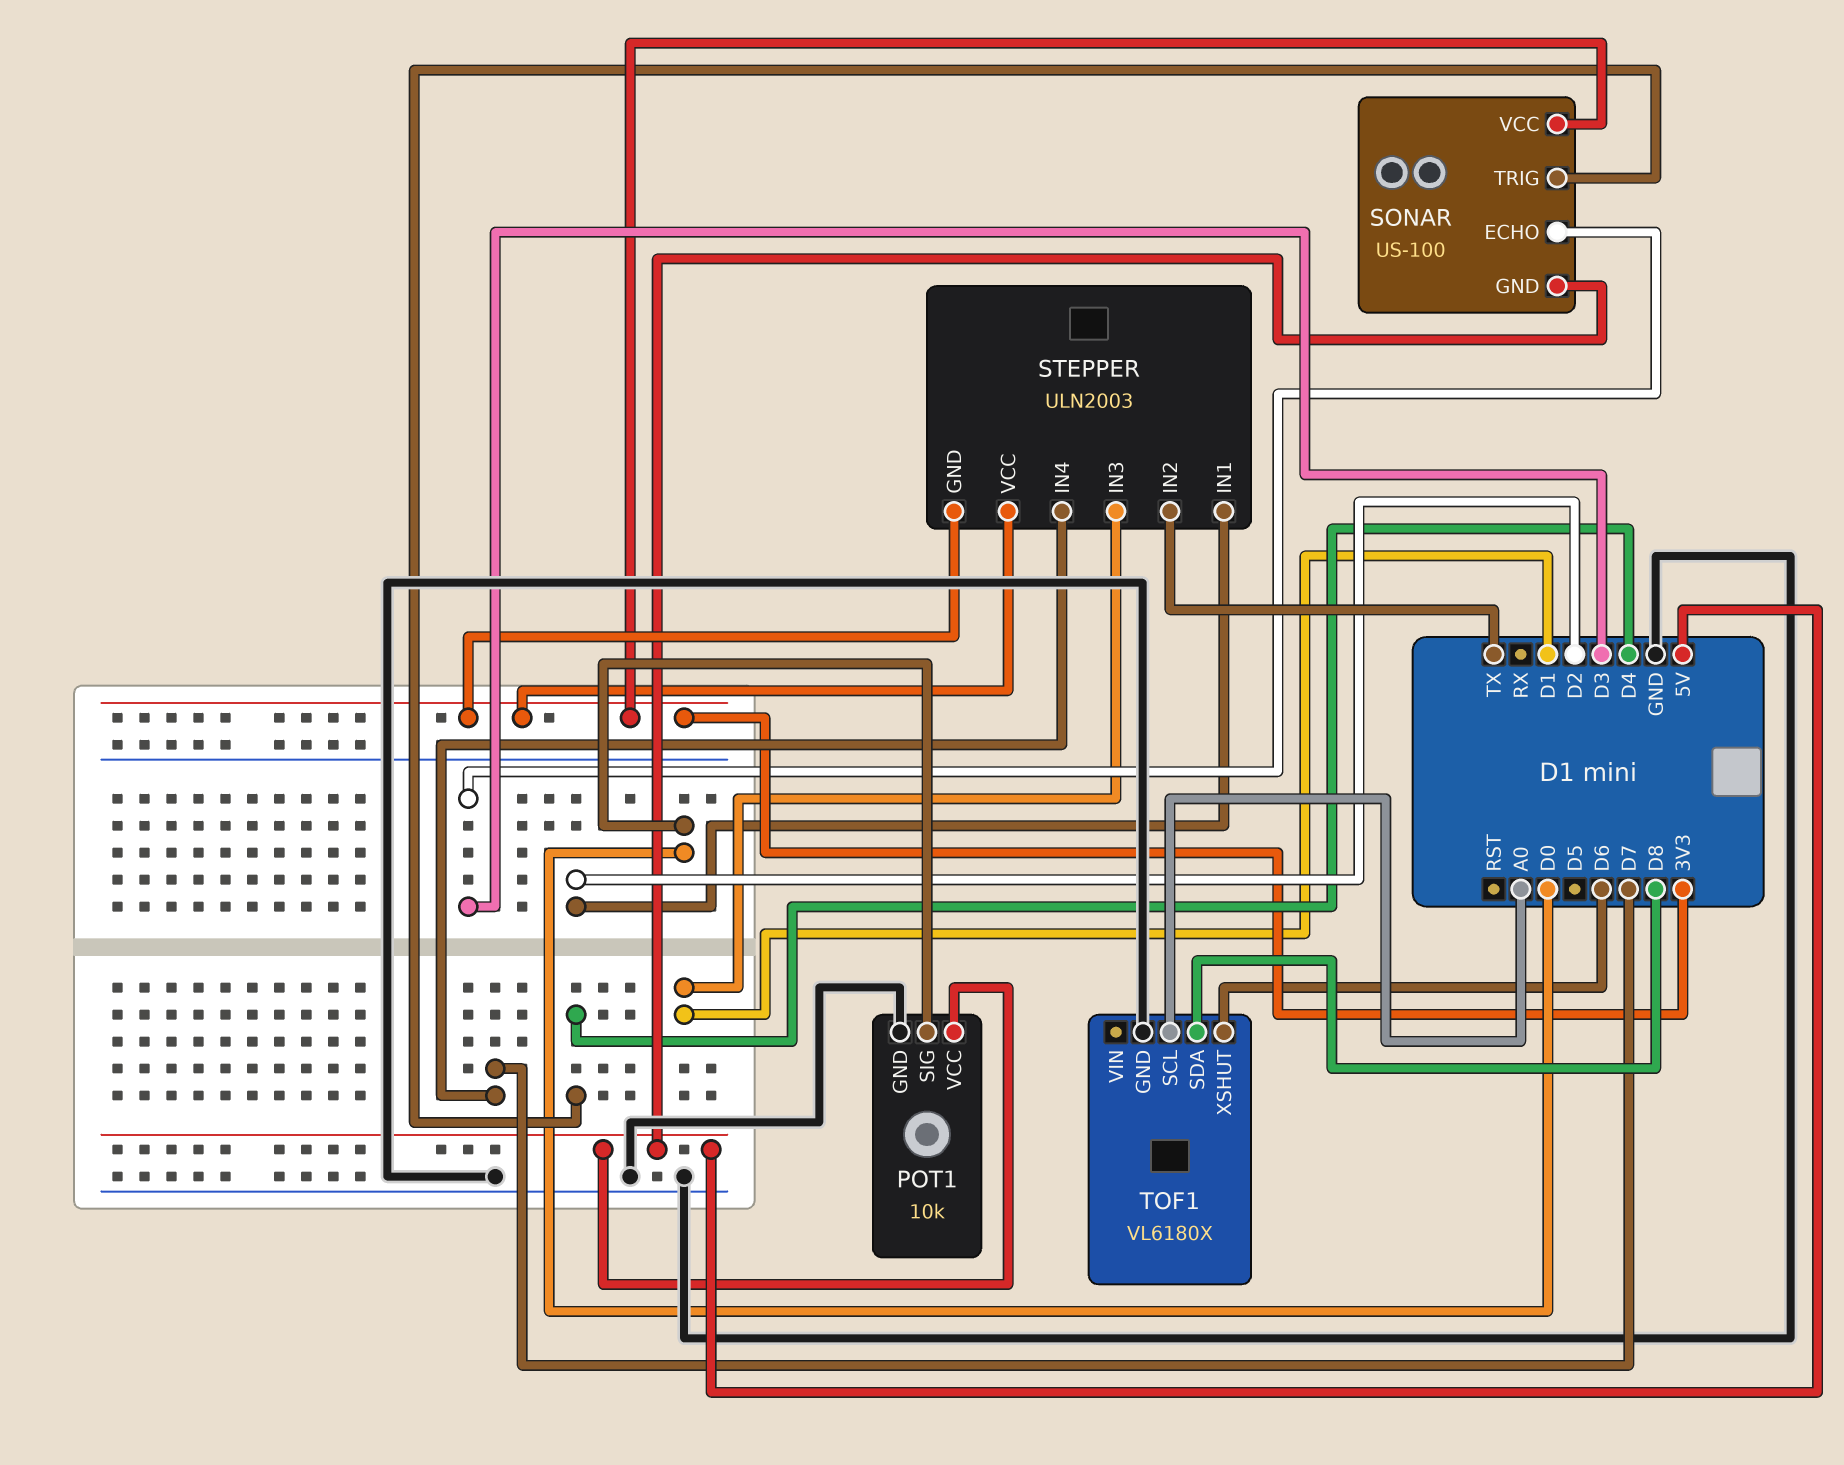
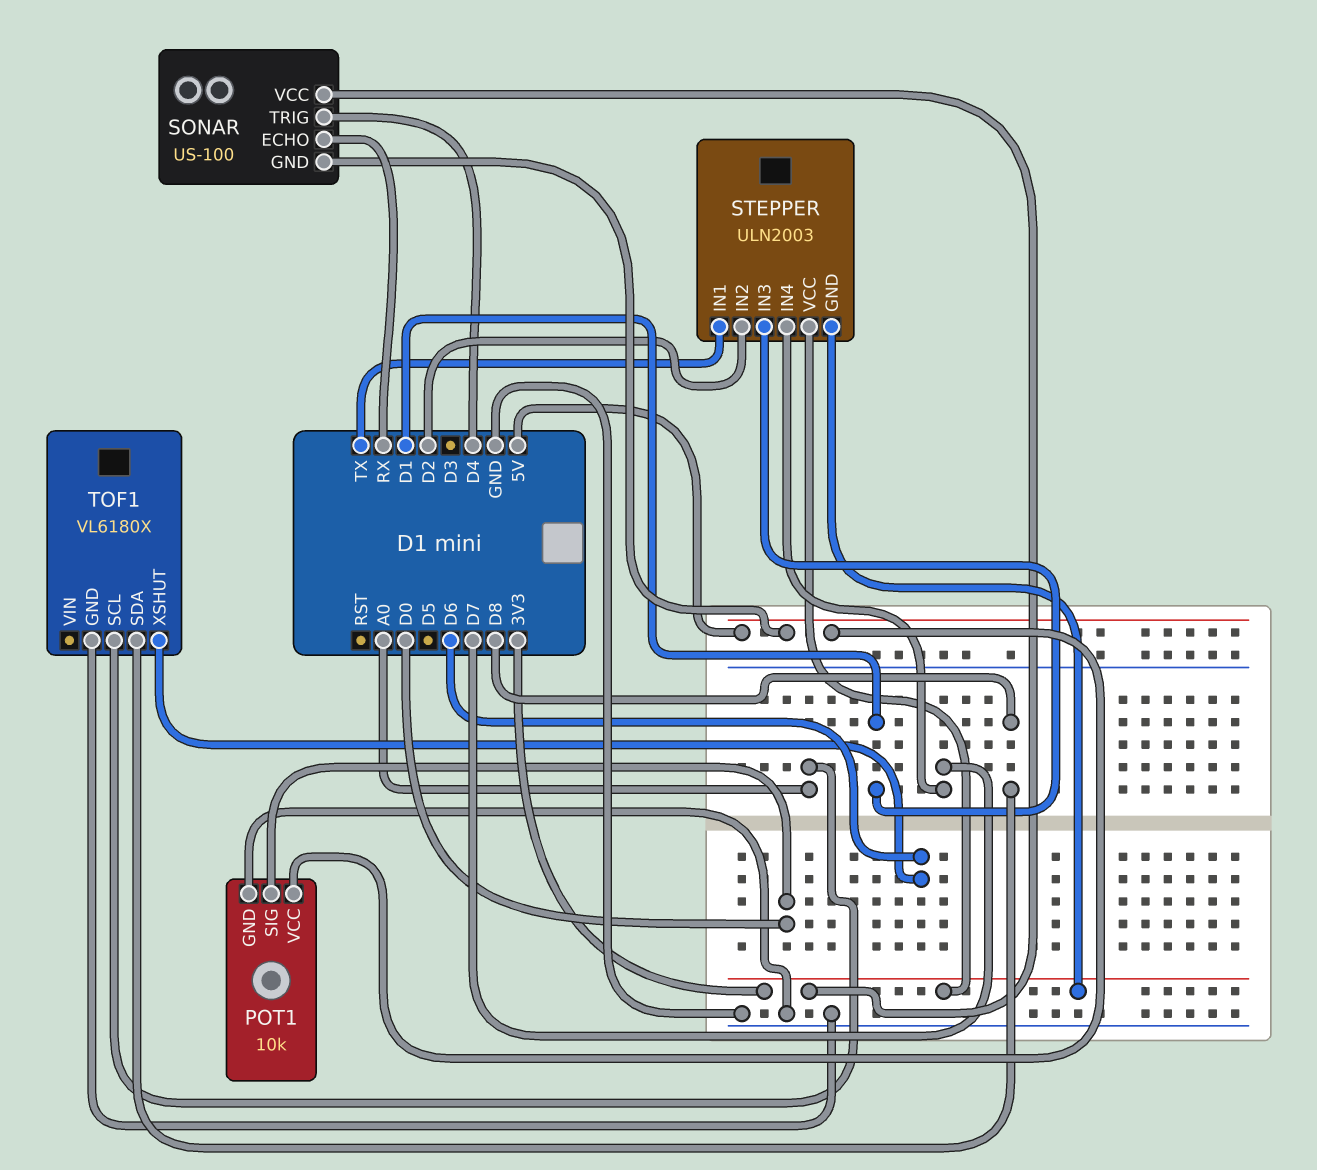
SONAR pin ECHO: D3 -> RX
STEPPER pin IN1: D2 -> TX
STEPPER pin IN2: TX -> D2

